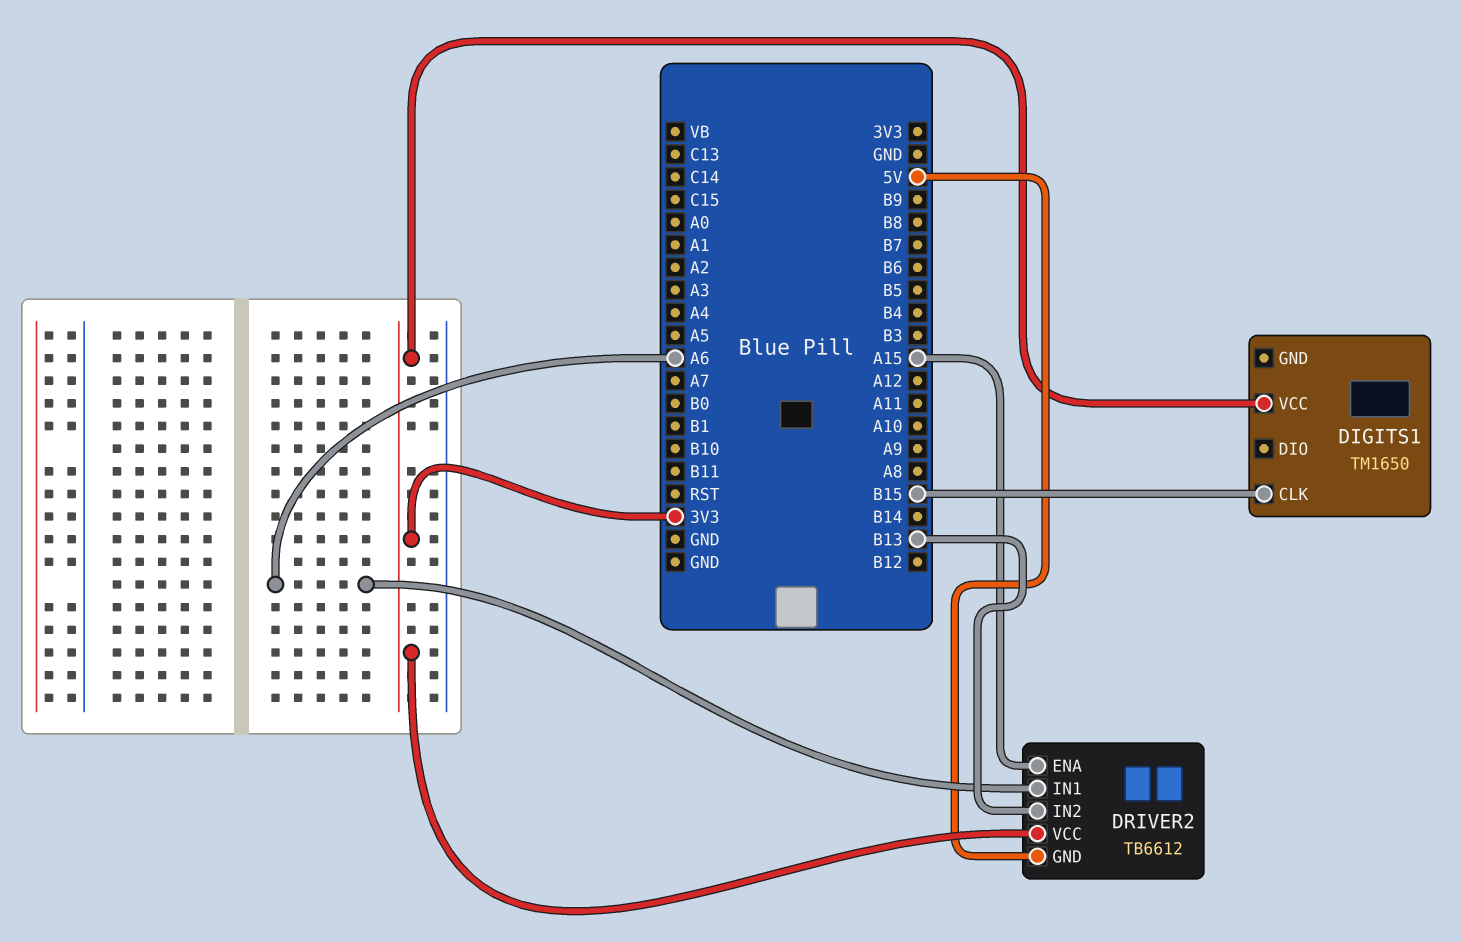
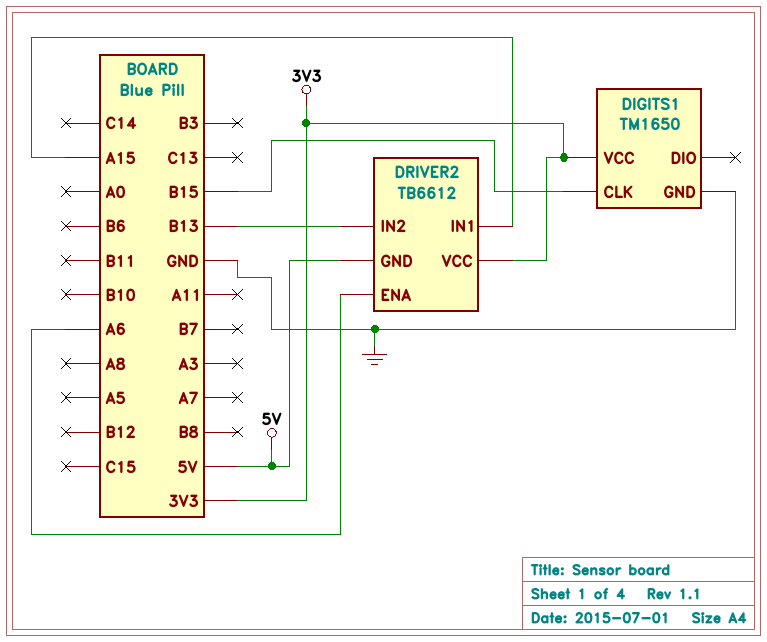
DIGITS1 pin GND: none -> GND
DRIVER2 pin ENA: A15 -> A6
DRIVER2 pin IN1: A6 -> A15

